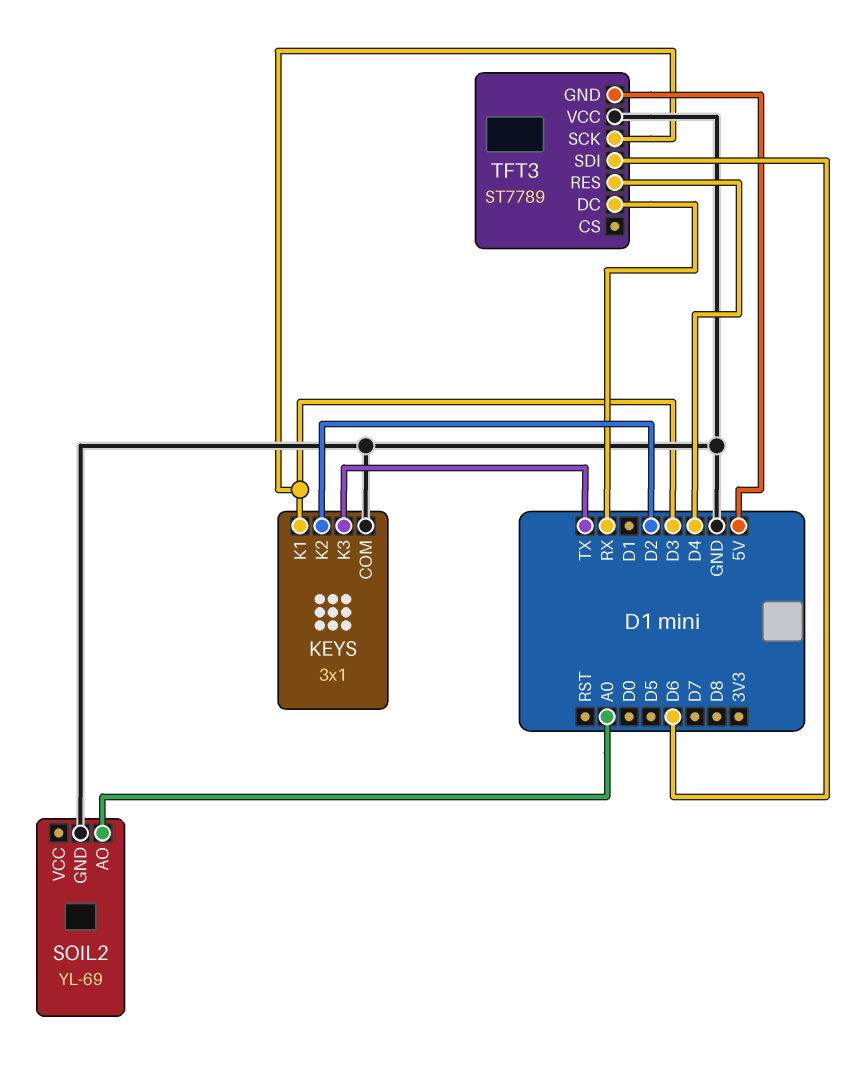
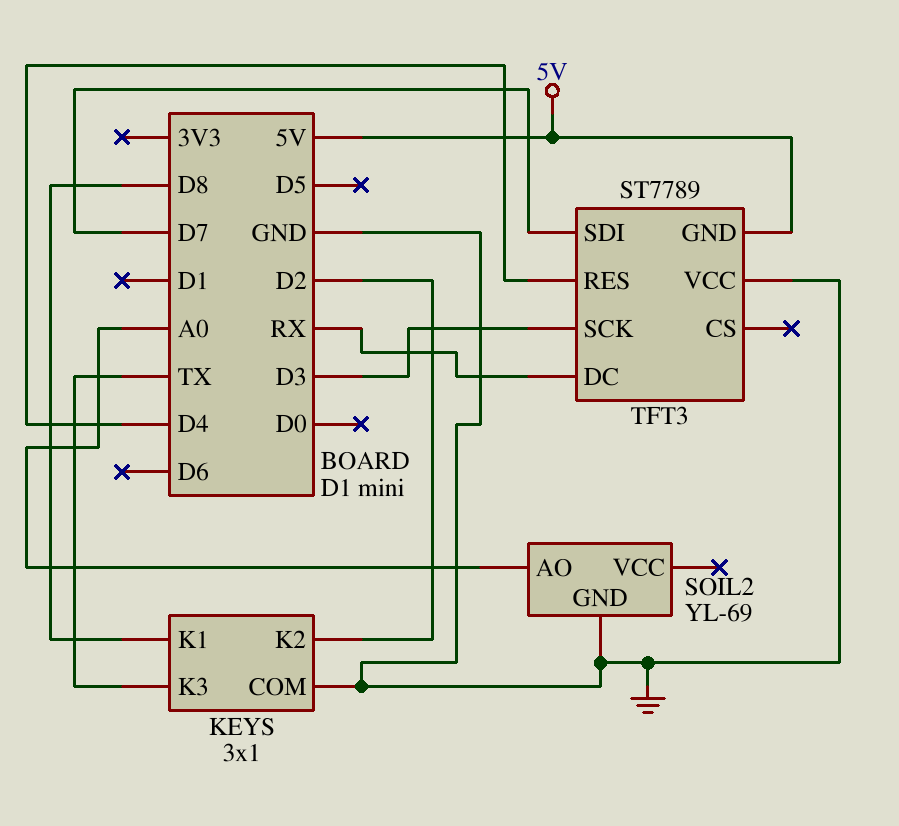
KEYS pin K1: D3 -> D8
TFT3 pin SDI: D6 -> D7

